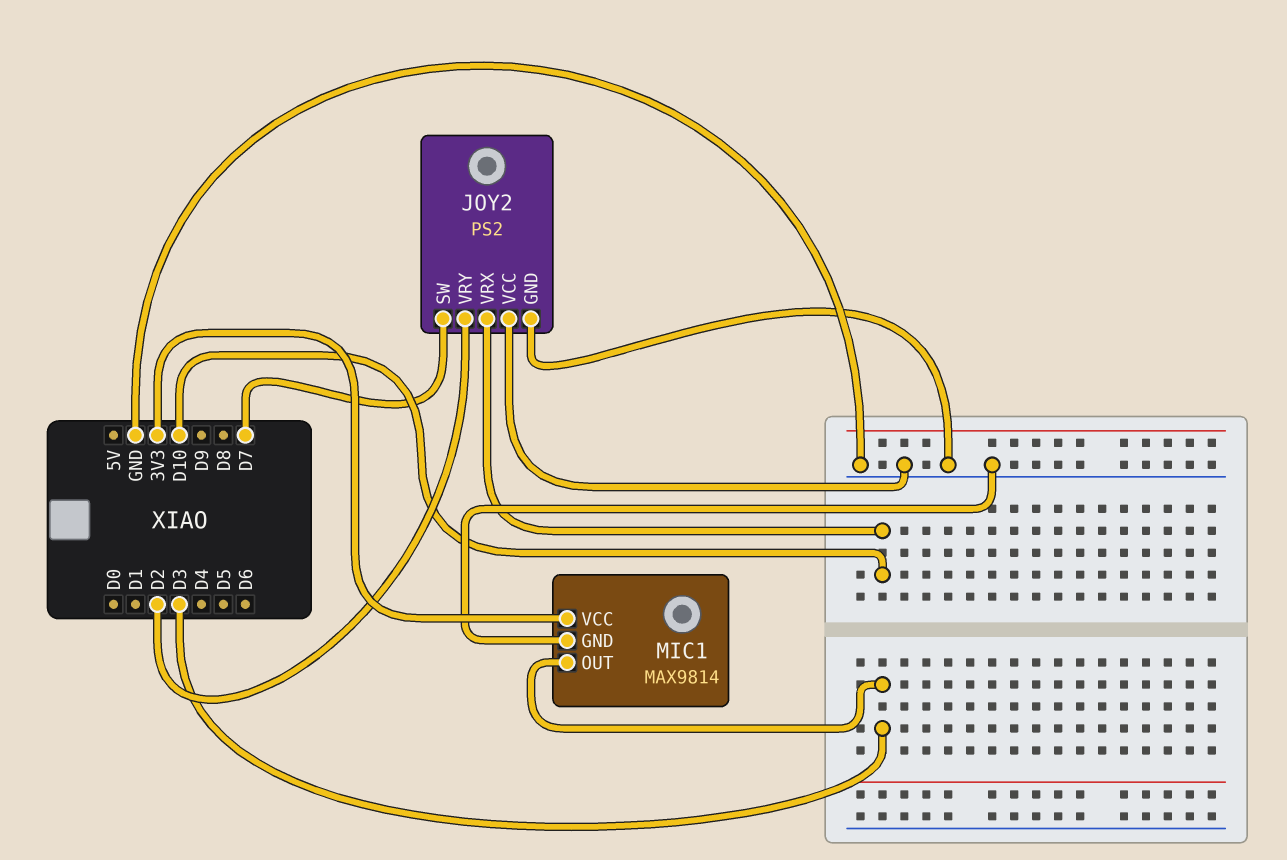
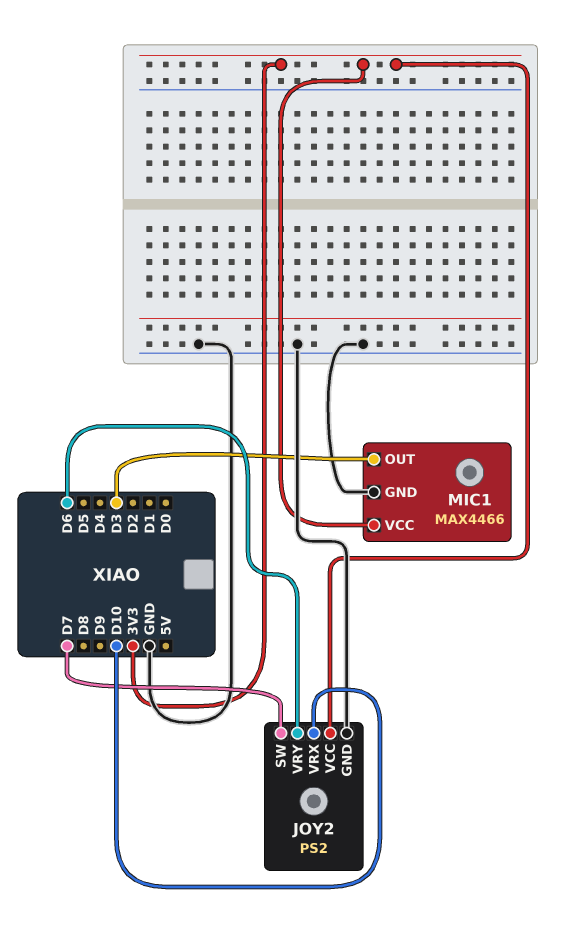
JOY2 pin VCC: GND -> 3V3
JOY2 pin VRY: D2 -> D6
MIC1: MAX9814 -> MAX4466

